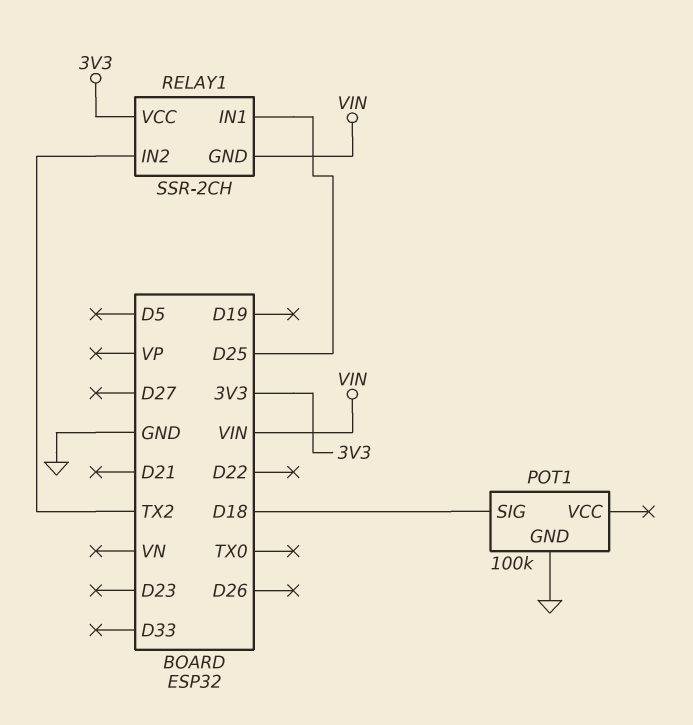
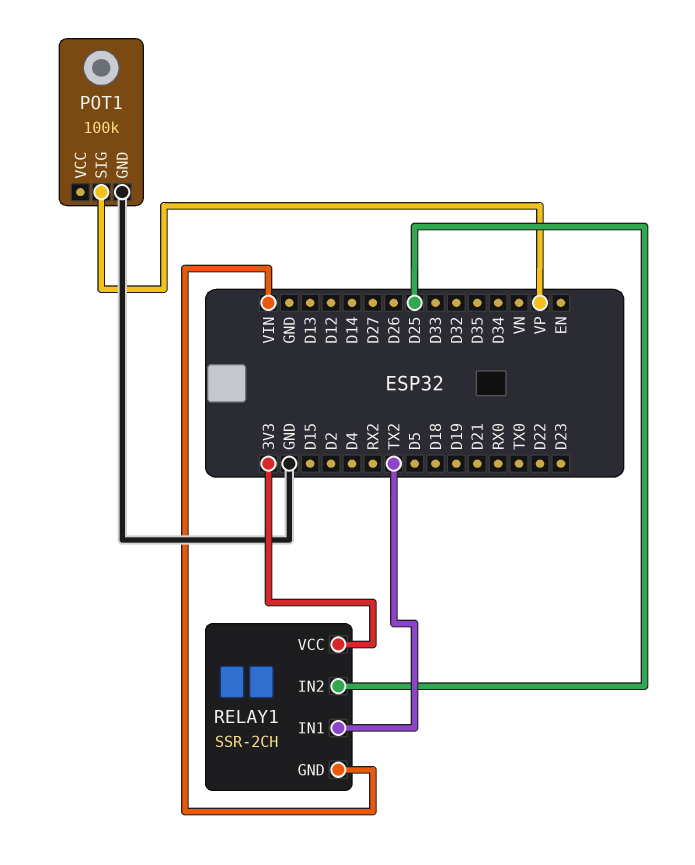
POT1 pin SIG: D18 -> VP
RELAY1 pin IN1: D25 -> TX2
RELAY1 pin IN2: TX2 -> D25

